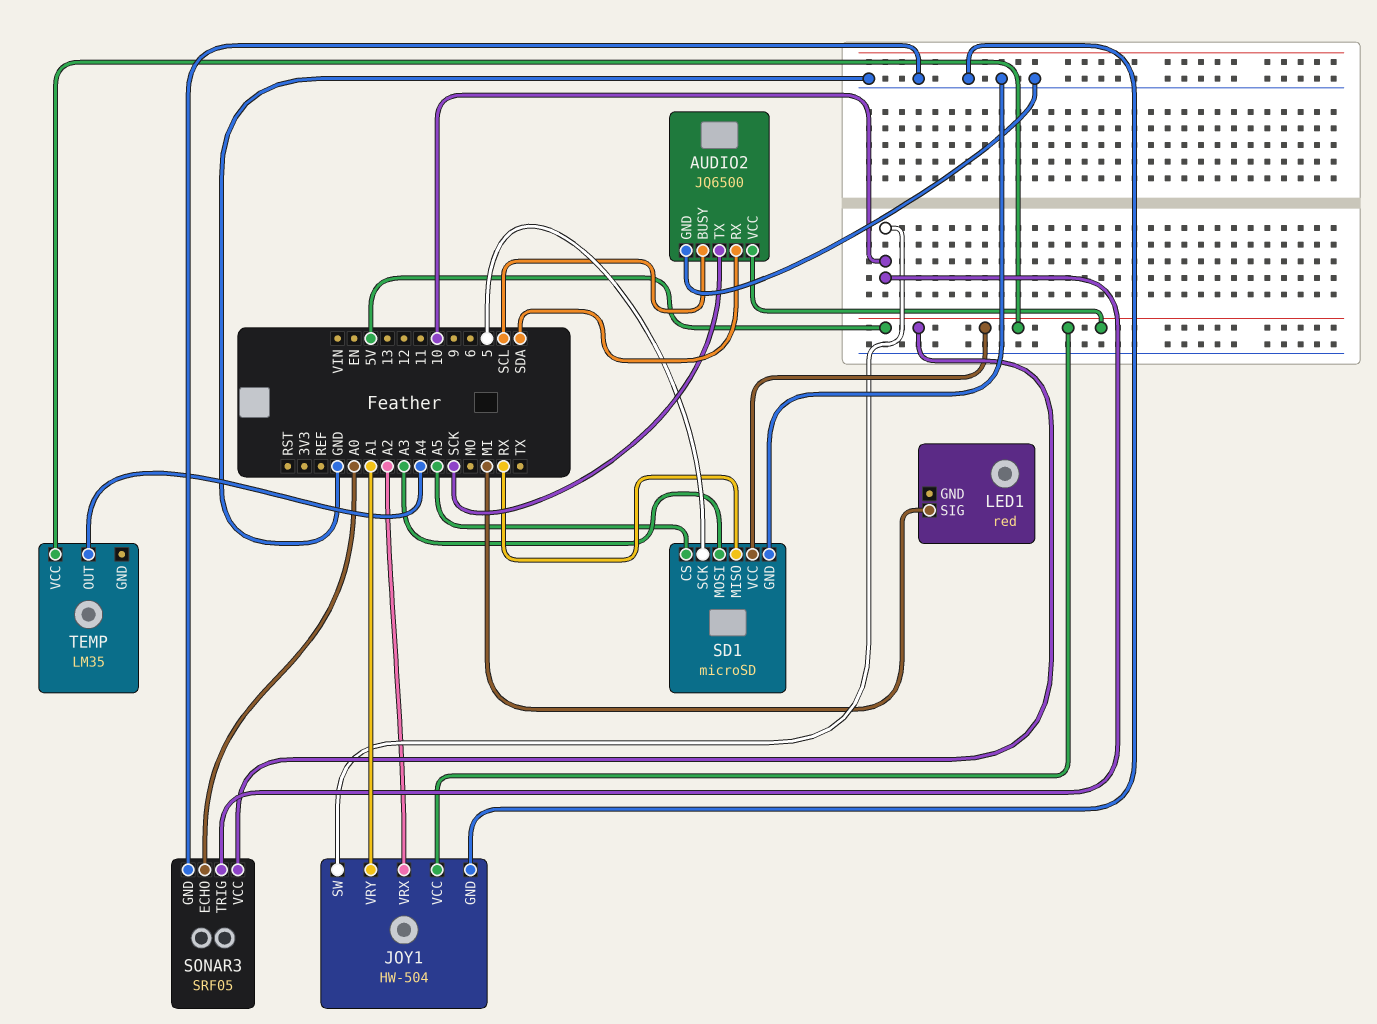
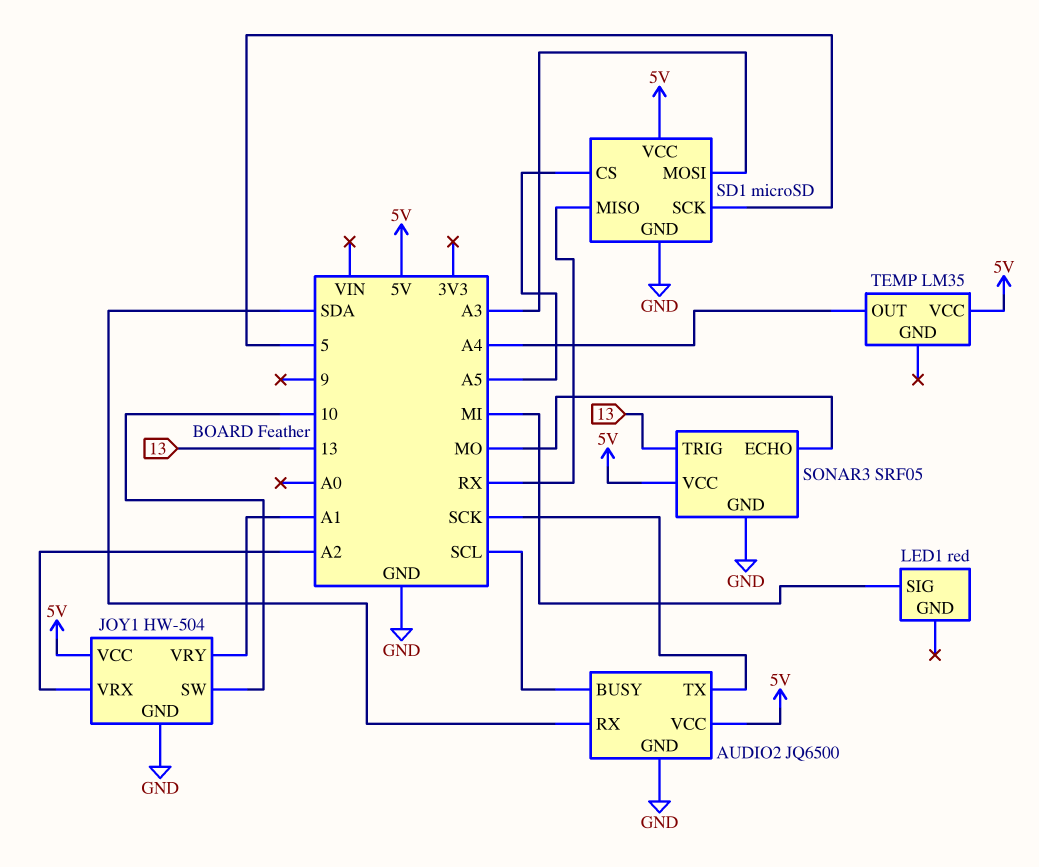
SONAR3 pin ECHO: A0 -> MO
SONAR3 pin TRIG: 10 -> 13

